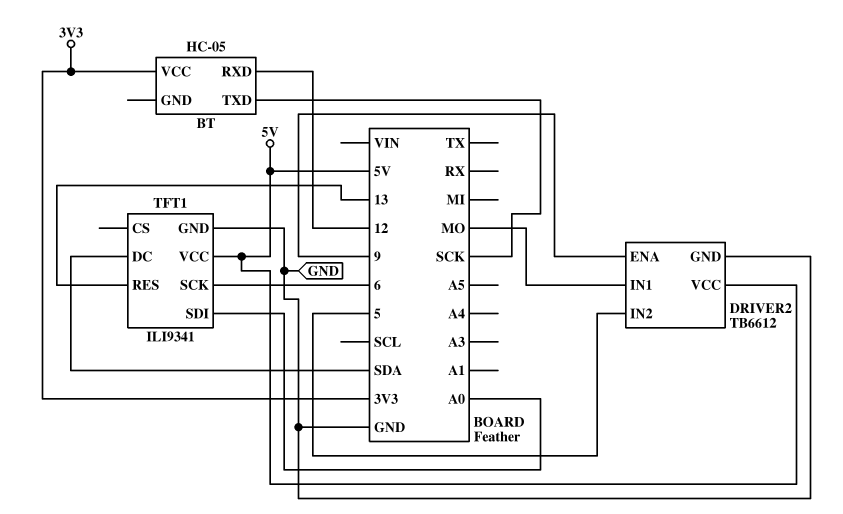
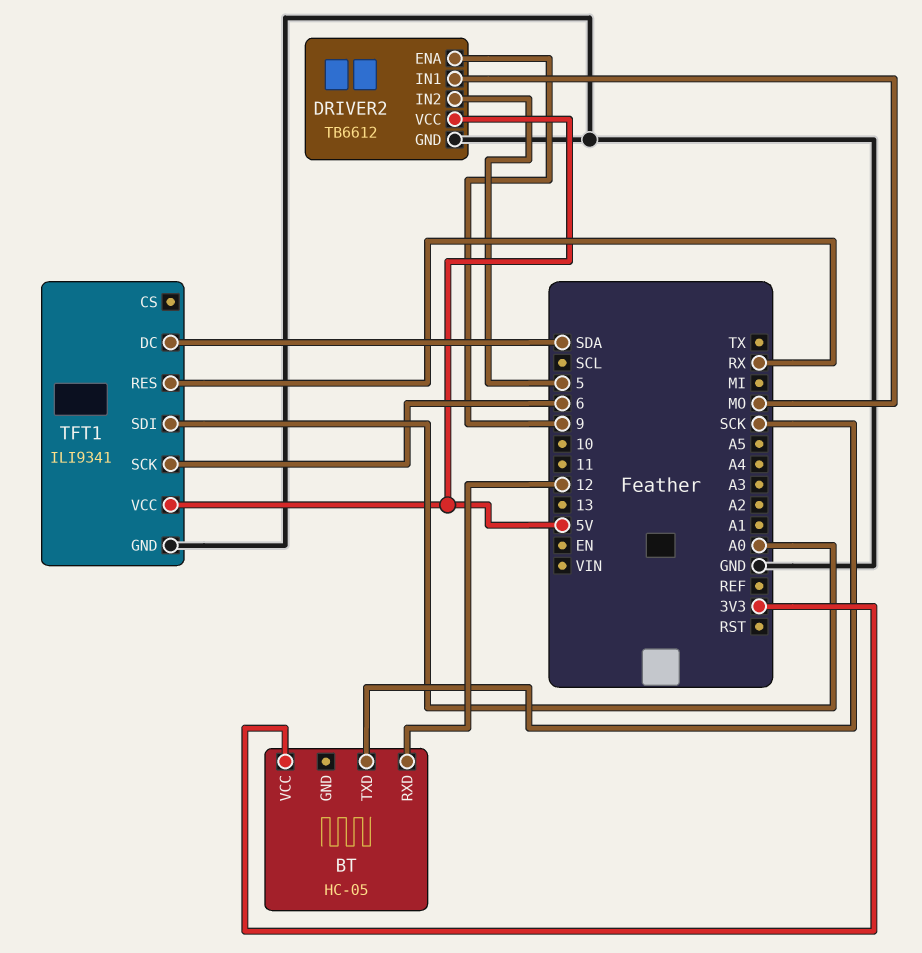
TFT1 pin RES: 13 -> RX

